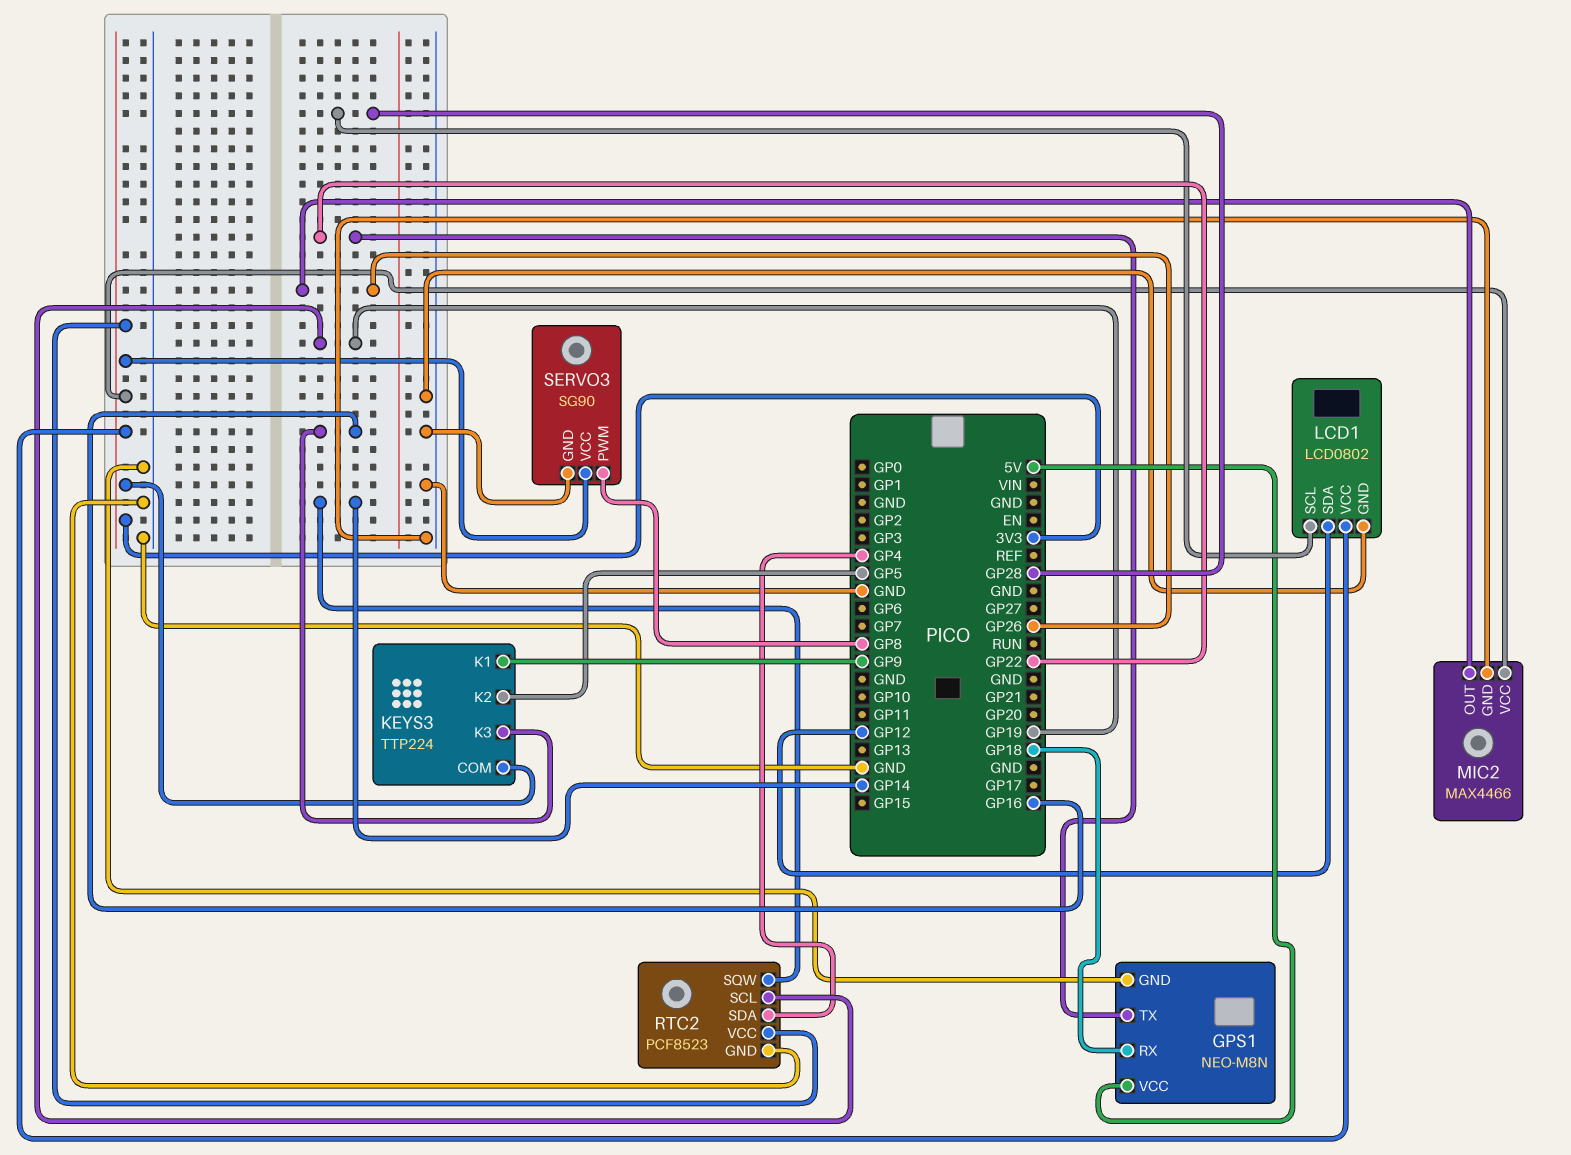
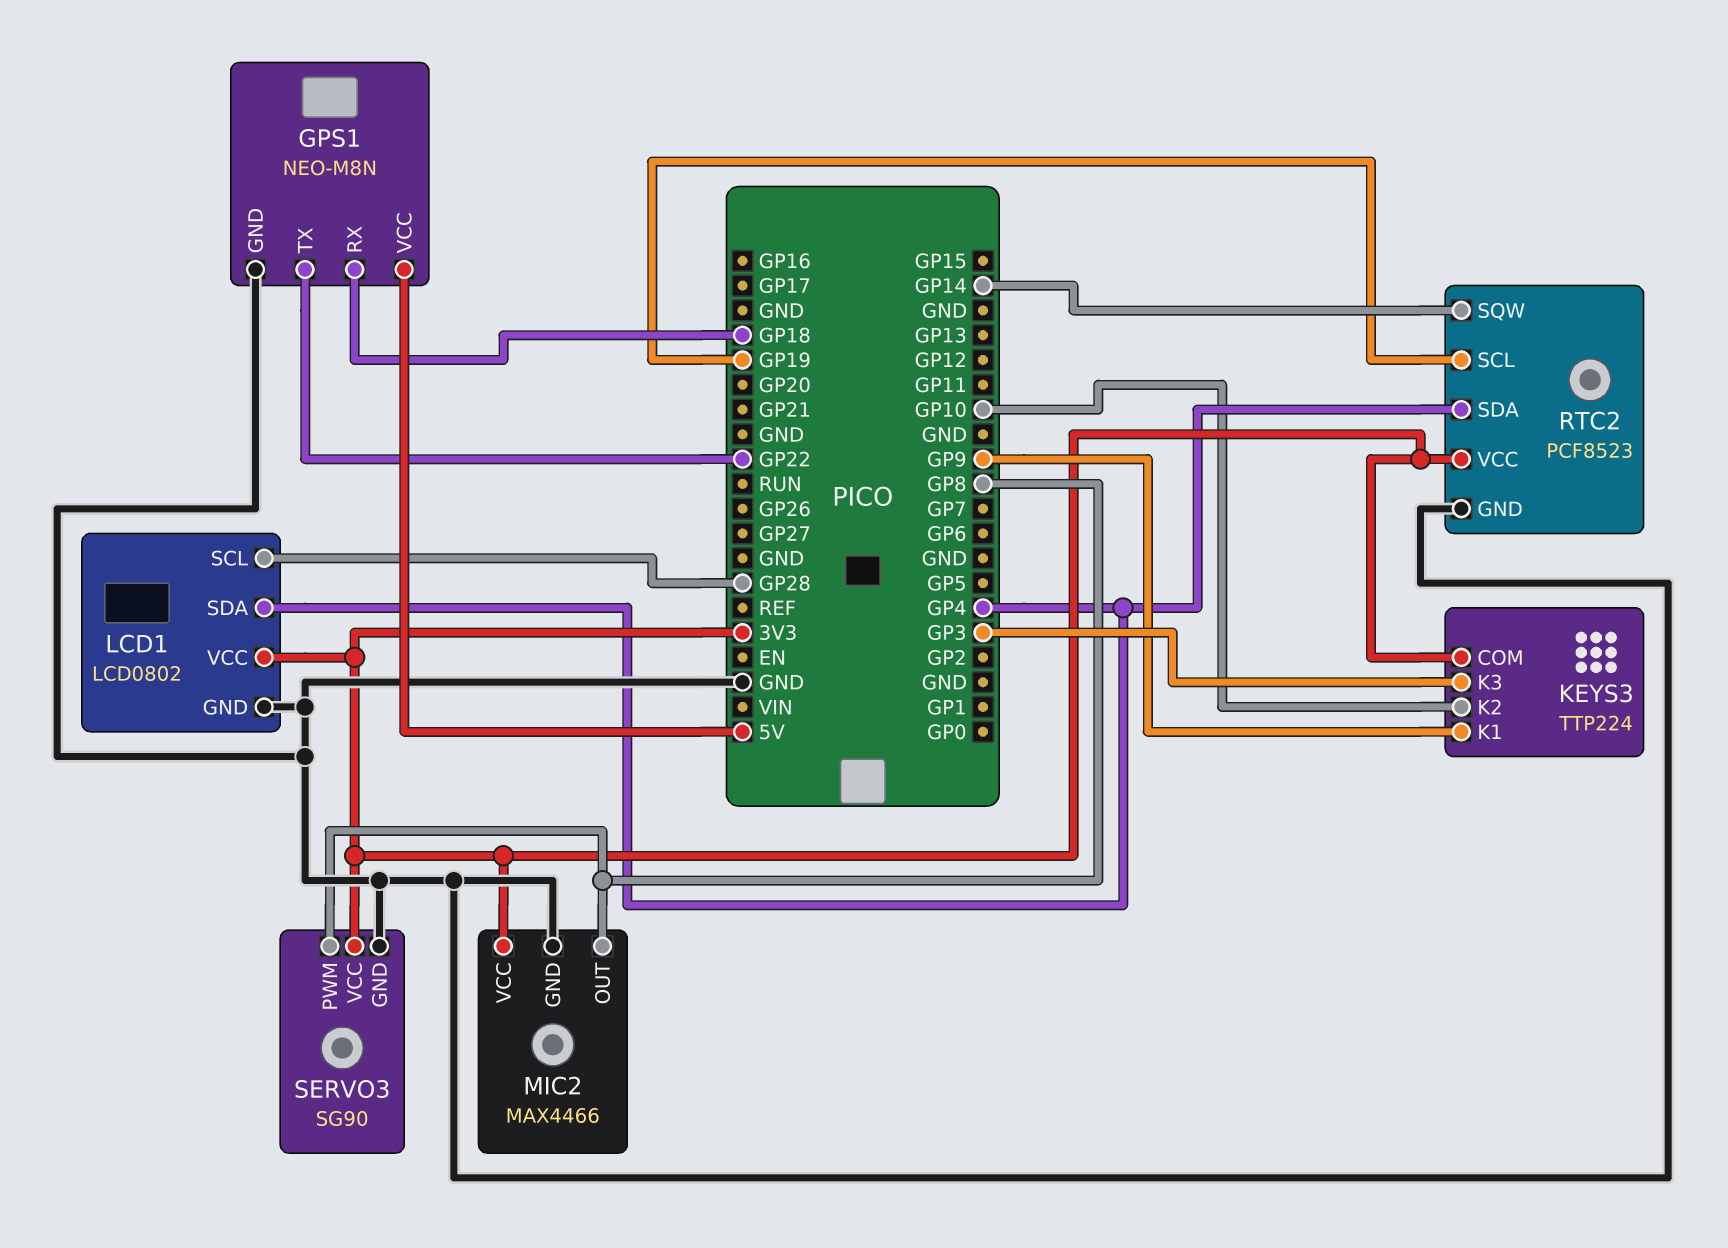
KEYS3 pin K2: GP5 -> GP10
KEYS3 pin K3: GP16 -> GP3
LCD1 pin SDA: GP12 -> GP4
MIC2 pin OUT: GP26 -> GP8

